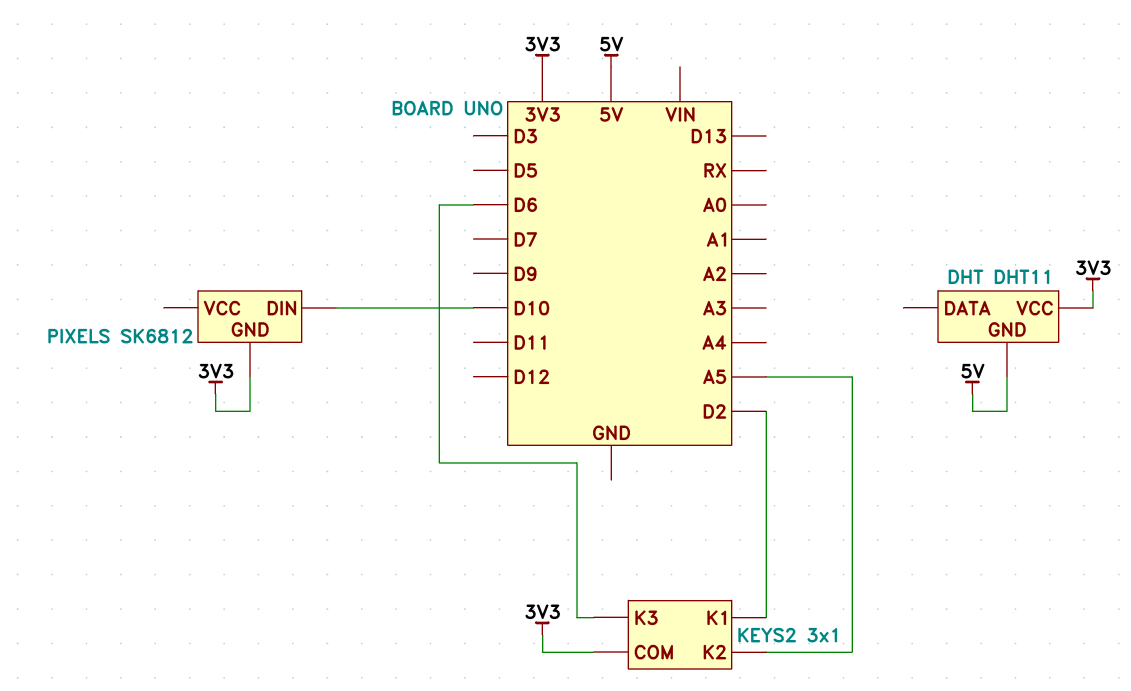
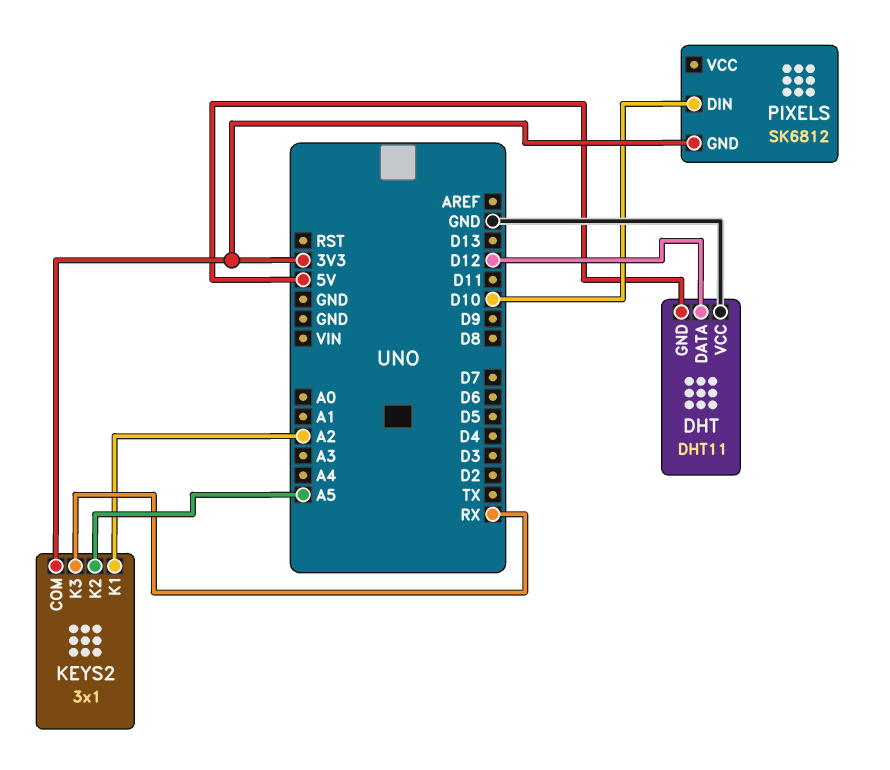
DHT pin DATA: none -> D12
DHT pin VCC: 3V3 -> GND
KEYS2 pin K1: D2 -> A2
KEYS2 pin K3: D6 -> RX

